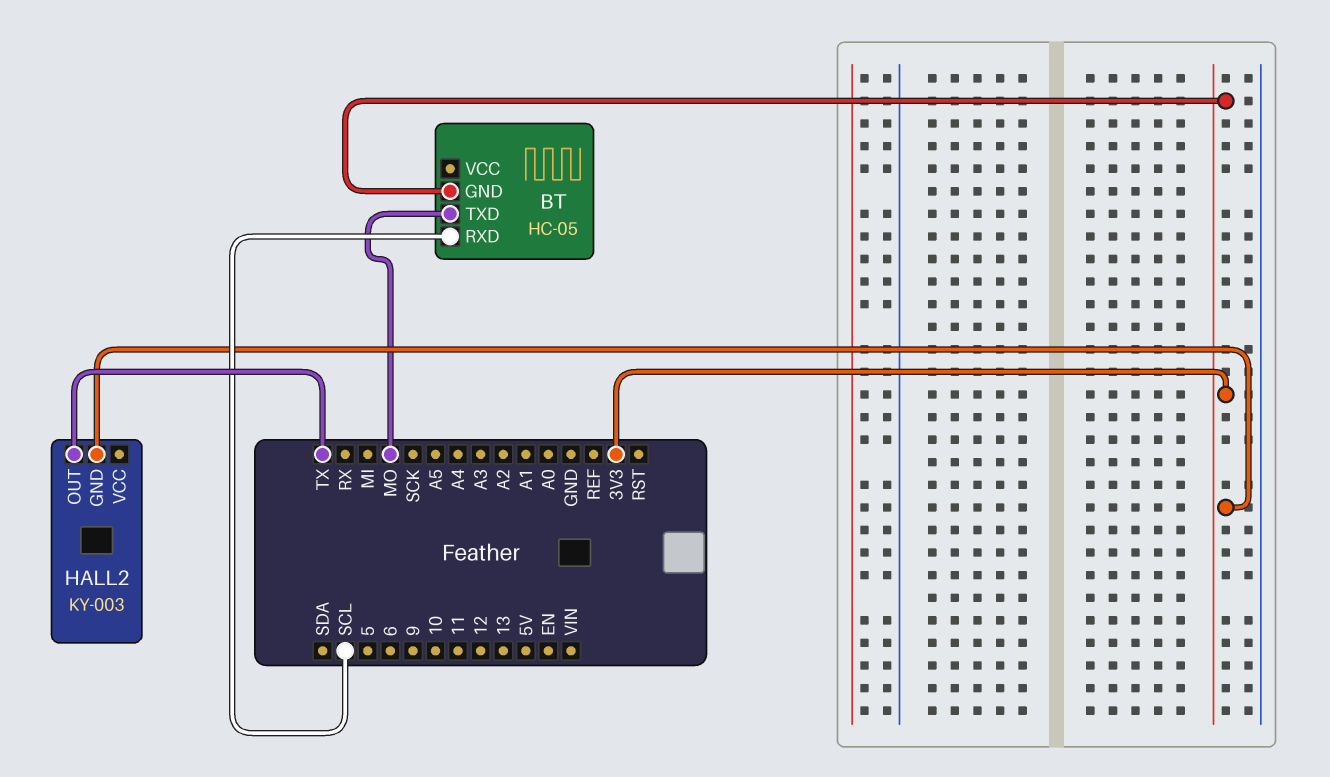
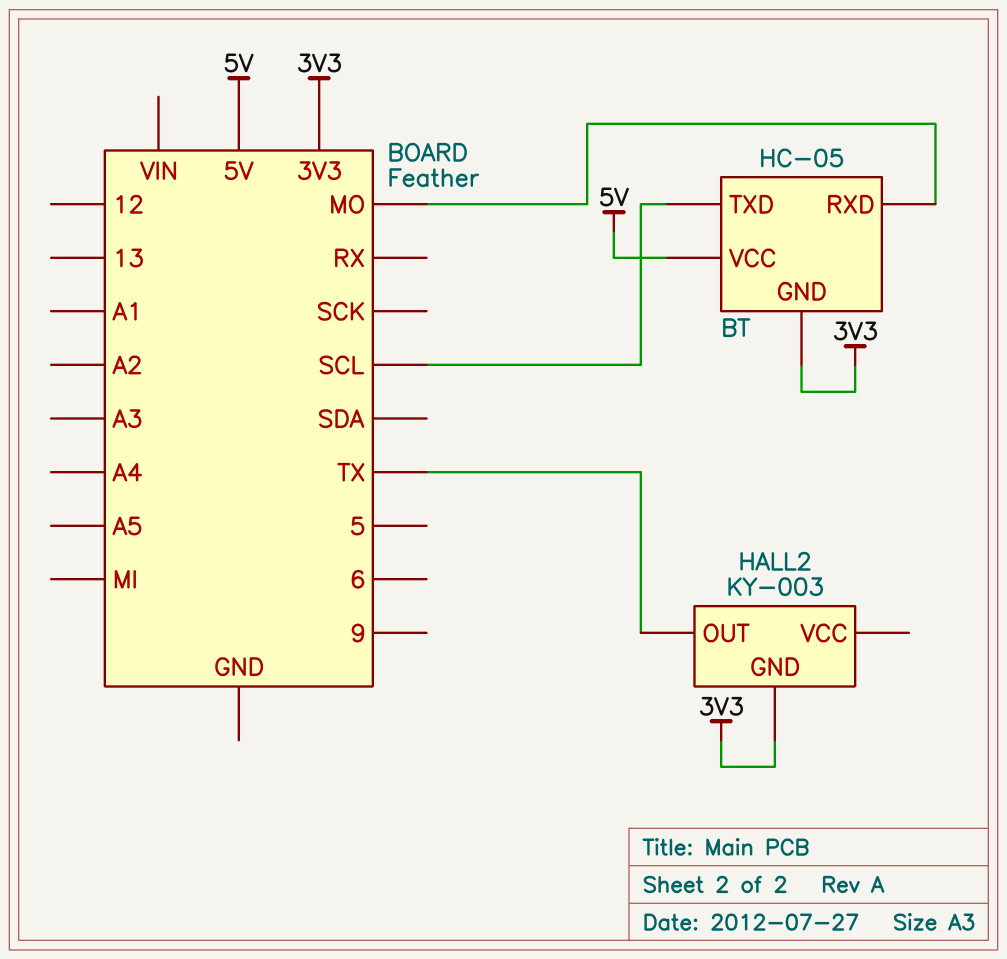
BT pin RXD: SCL -> MO
BT pin TXD: MO -> SCL
BT pin VCC: none -> 5V

